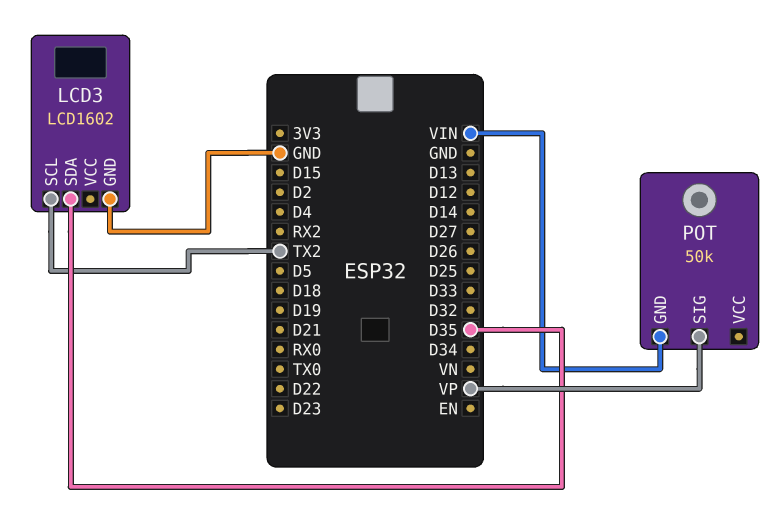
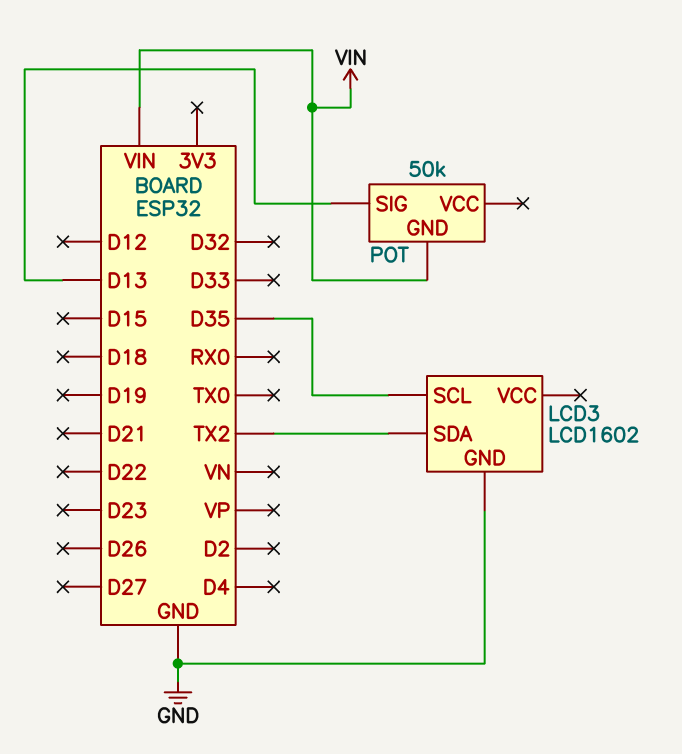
LCD3 pin SCL: TX2 -> D35
LCD3 pin SDA: D35 -> TX2
POT pin SIG: VP -> D13

